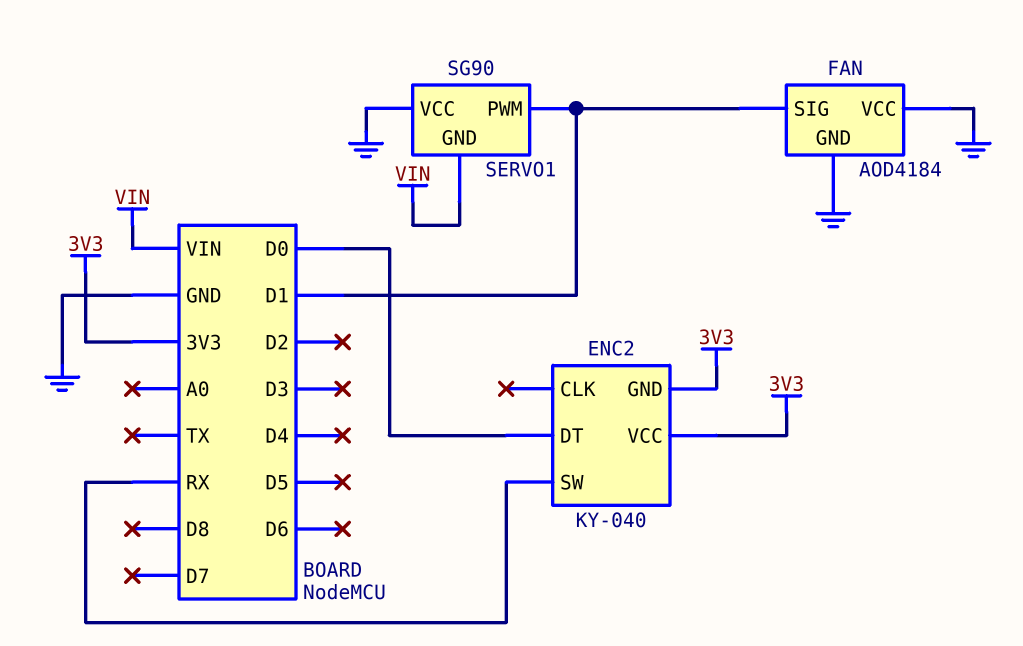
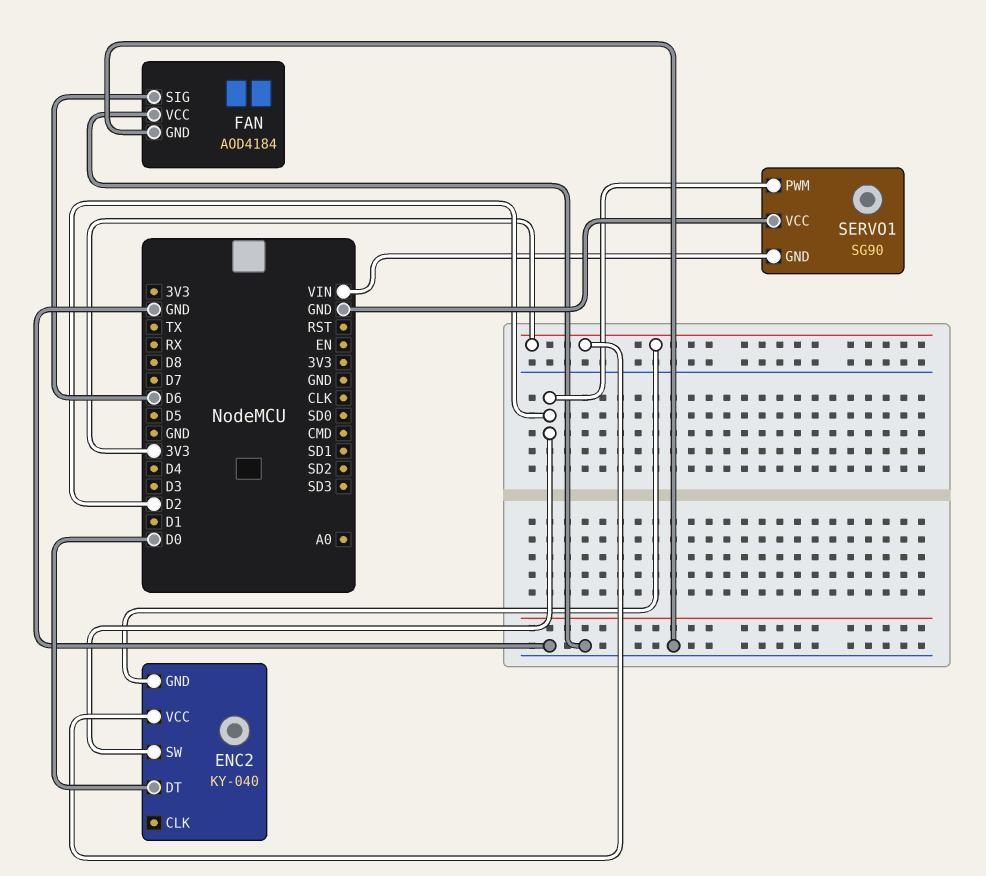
ENC2 pin SW: RX -> D2
FAN pin SIG: D1 -> D6
SERVO1 pin PWM: D1 -> D2

